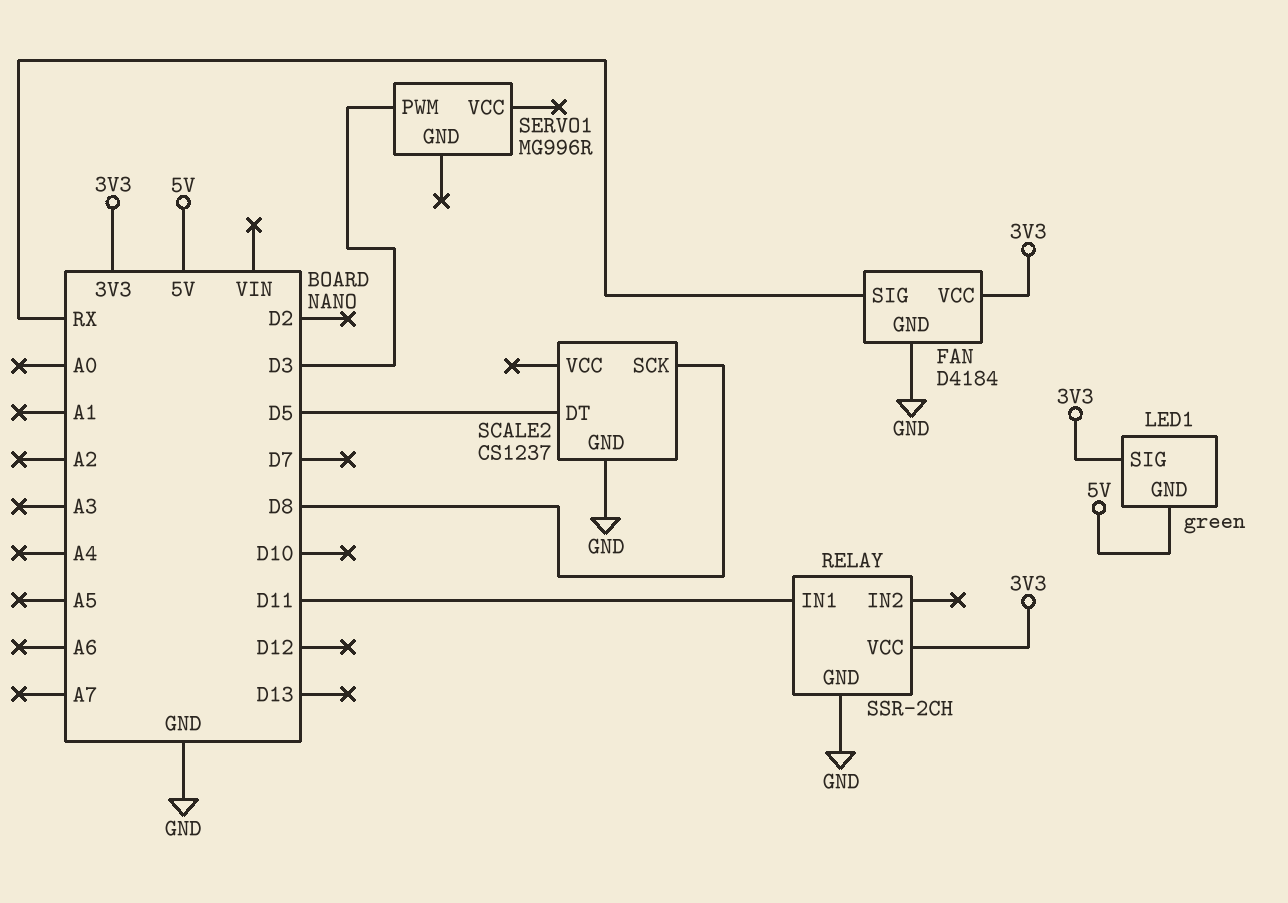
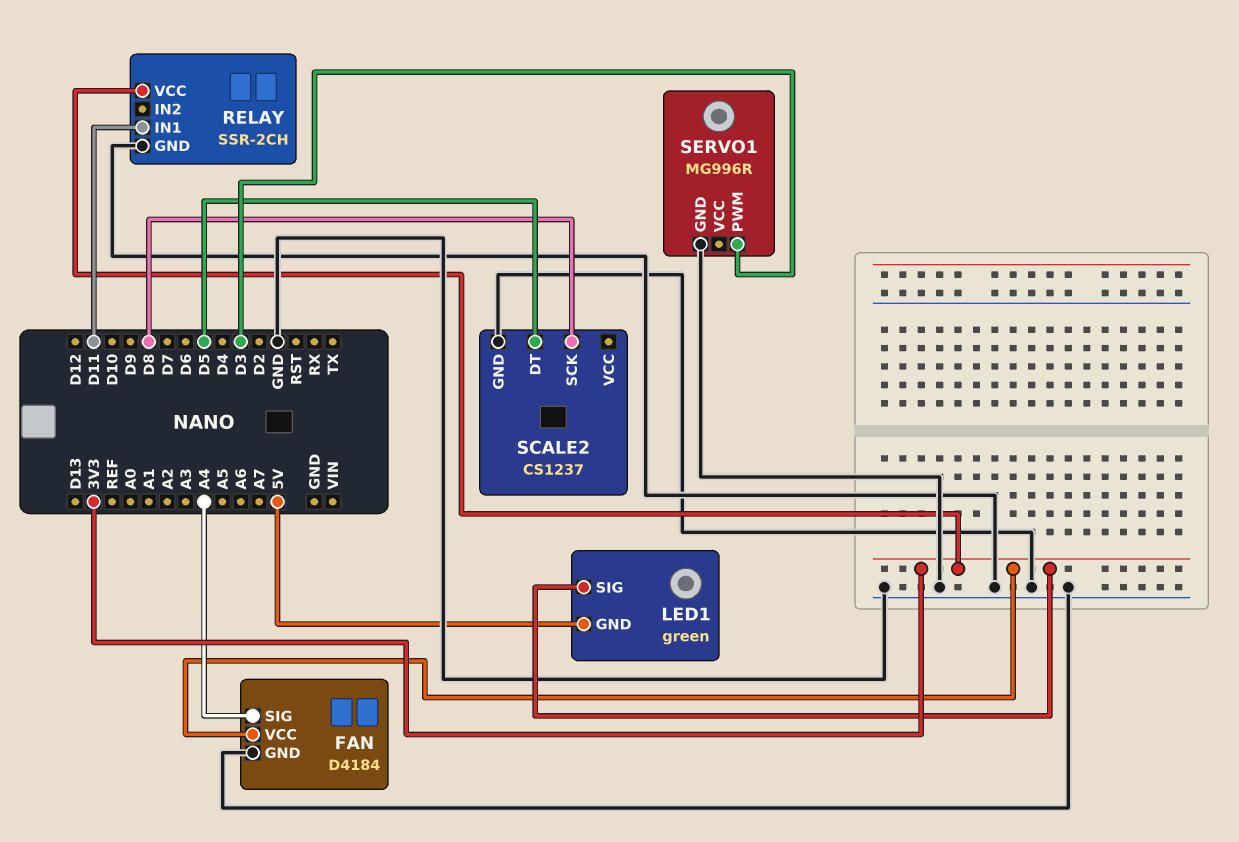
FAN pin SIG: RX -> A4
SERVO1 pin GND: none -> GND

